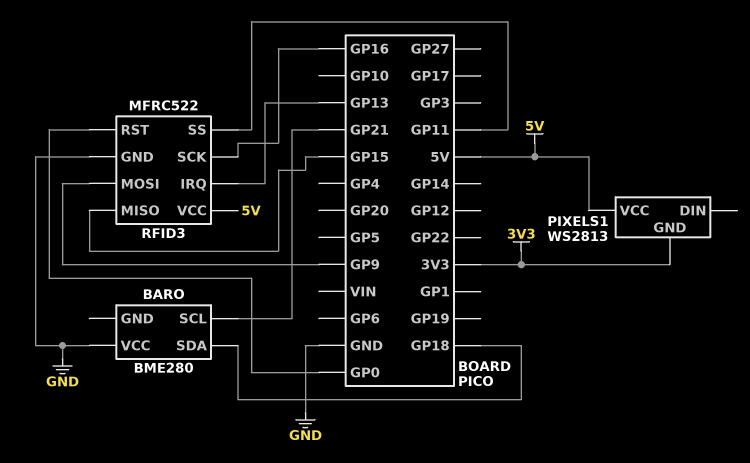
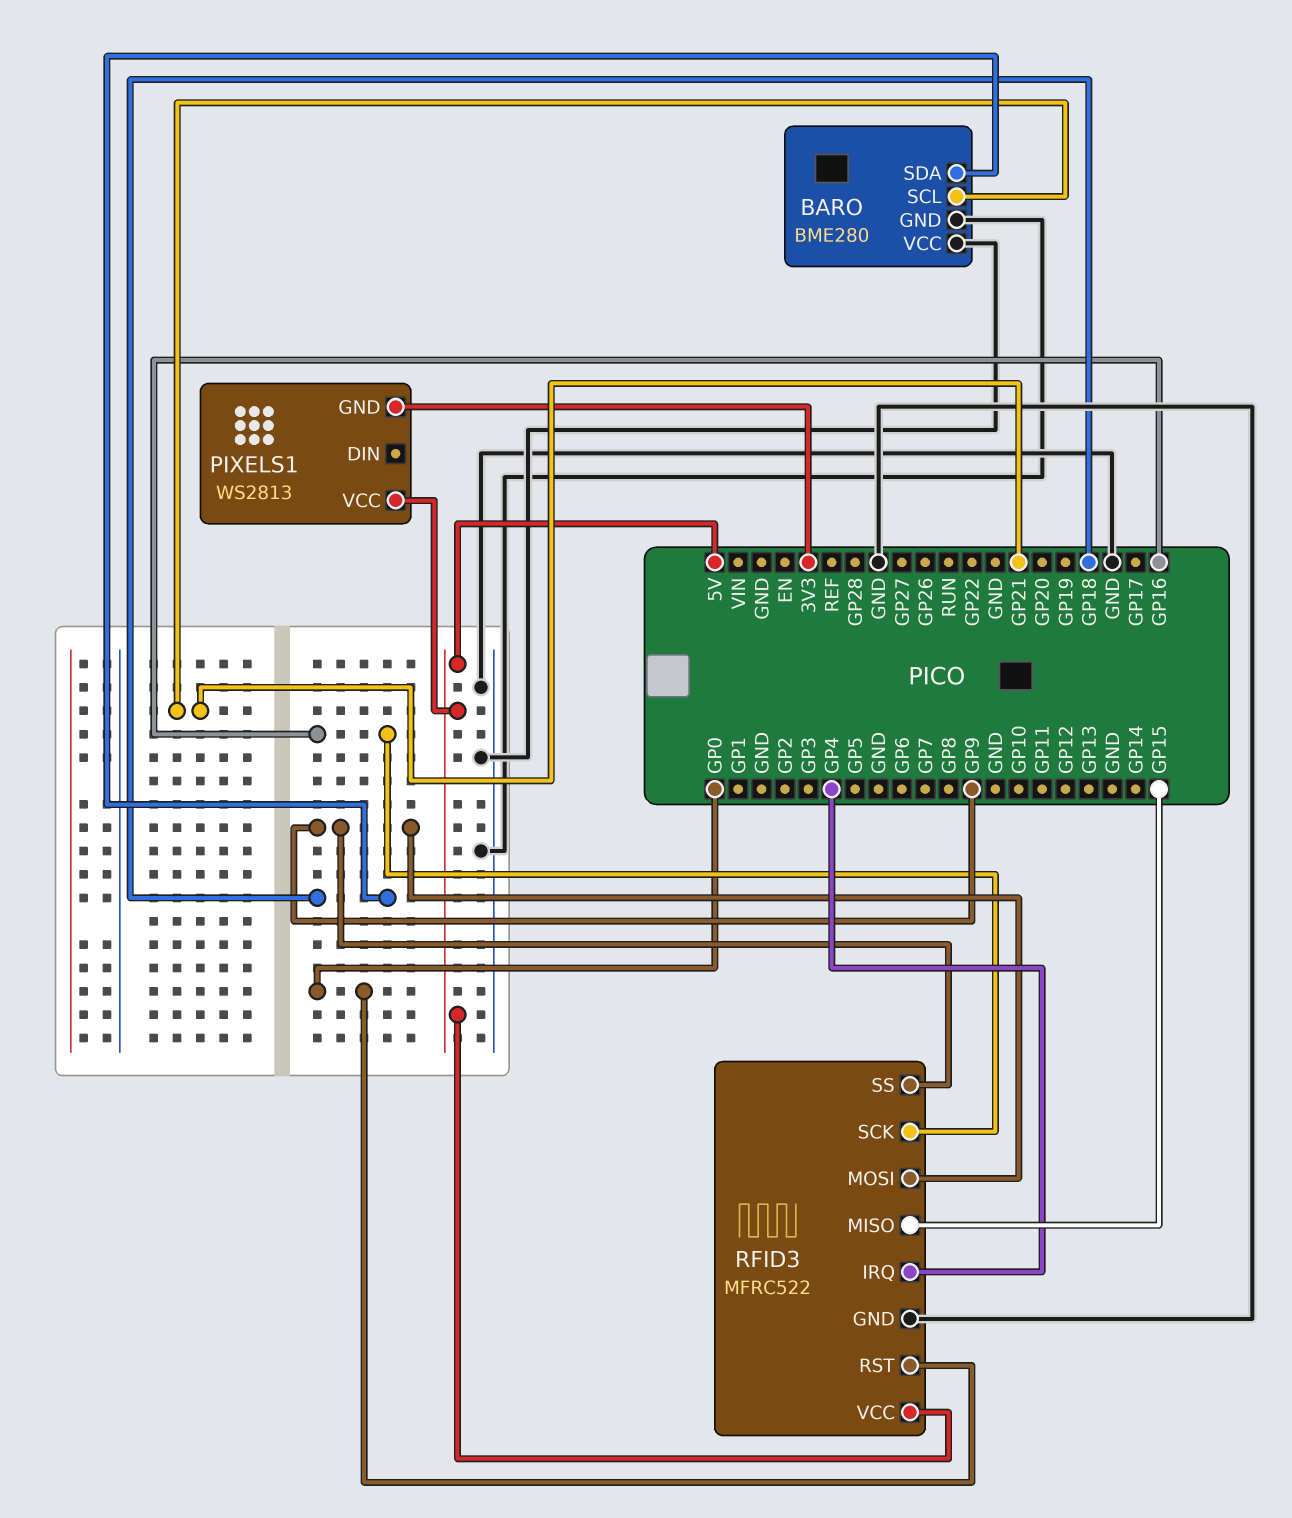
BARO pin GND: none -> GND
RFID3 pin IRQ: GP13 -> GP4
RFID3 pin SS: GP11 -> GP9

